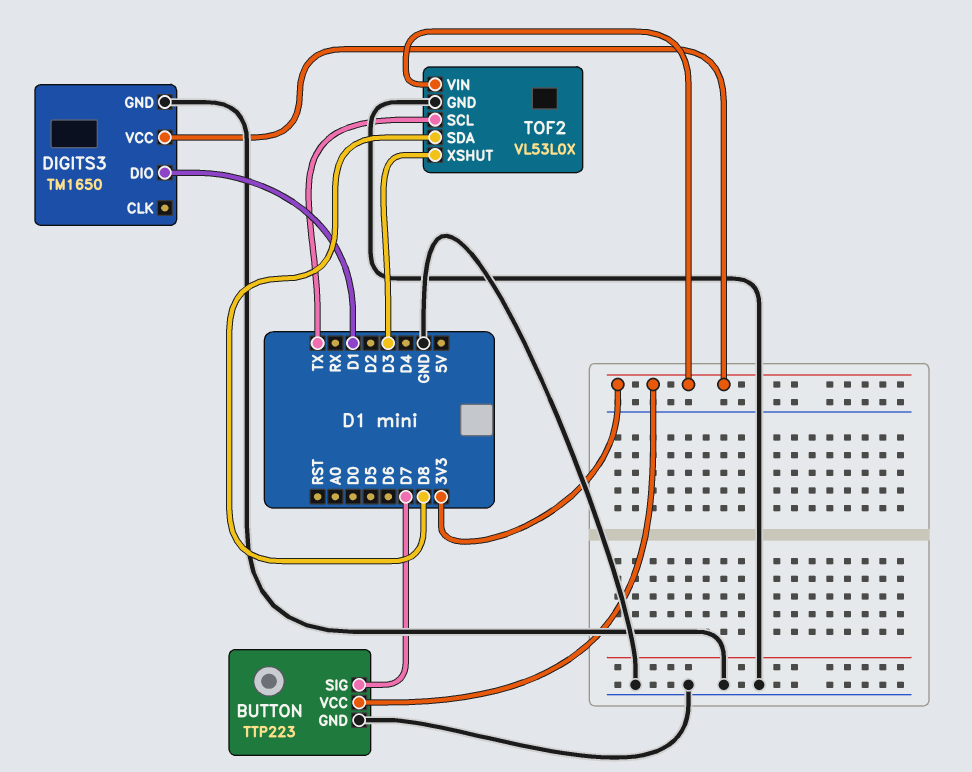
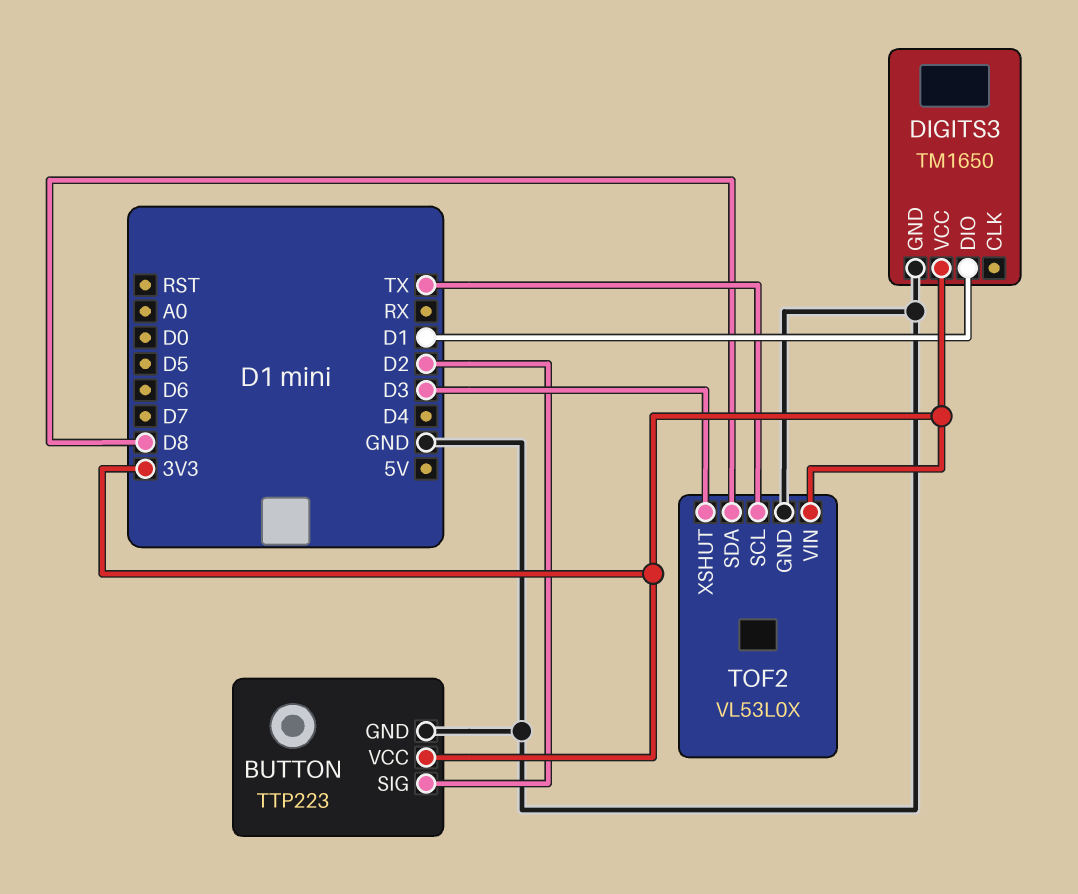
BUTTON pin SIG: D7 -> D2

